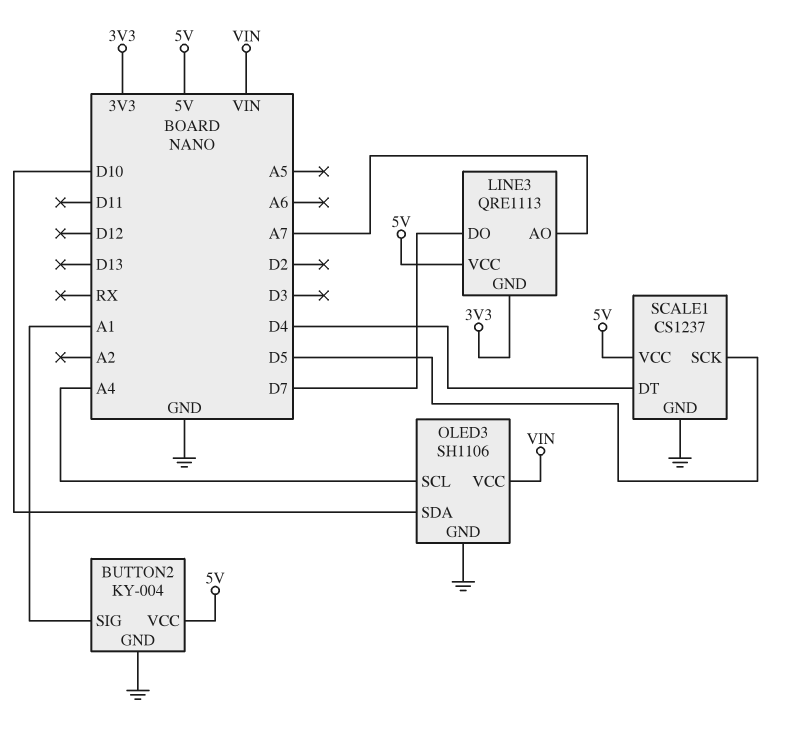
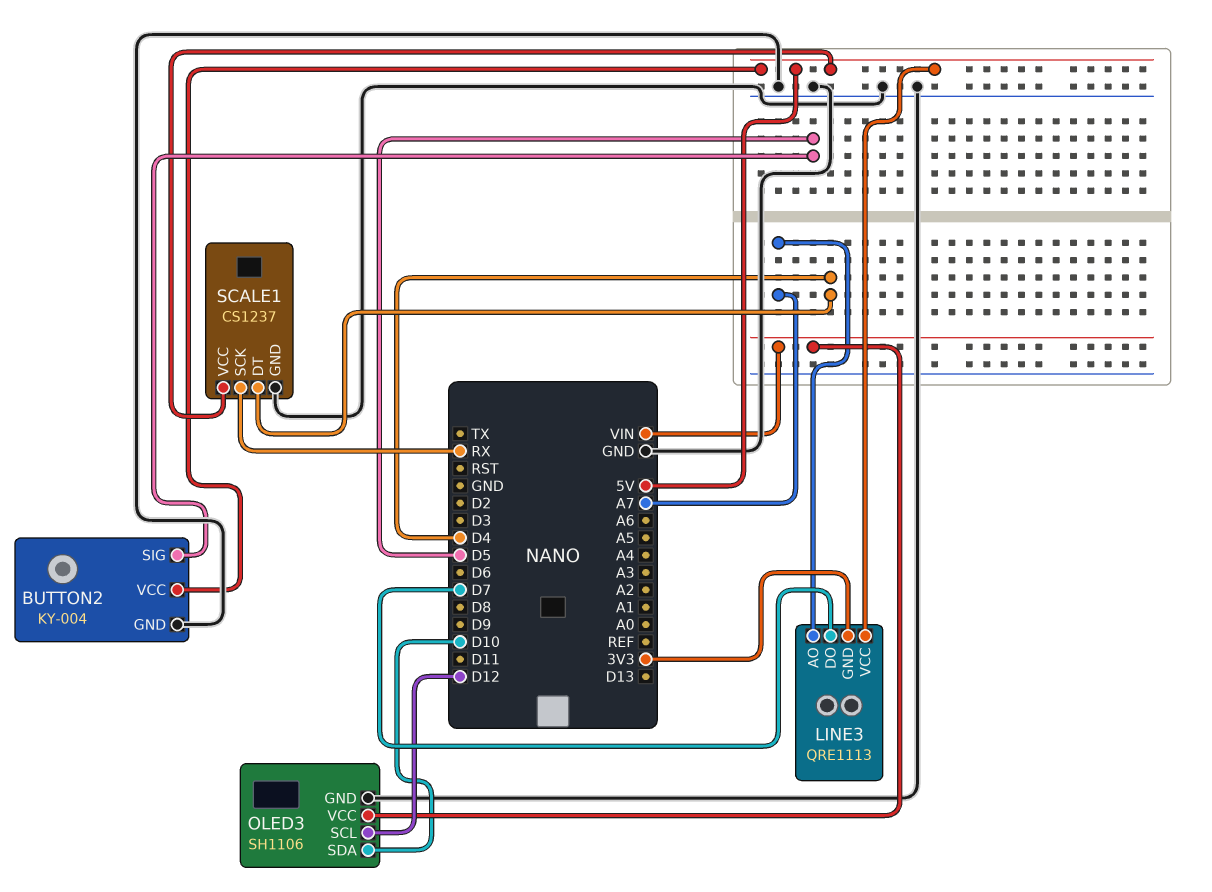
BUTTON2 pin SIG: A1 -> D5
OLED3 pin SCL: A4 -> D12
SCALE1 pin SCK: D5 -> RX

